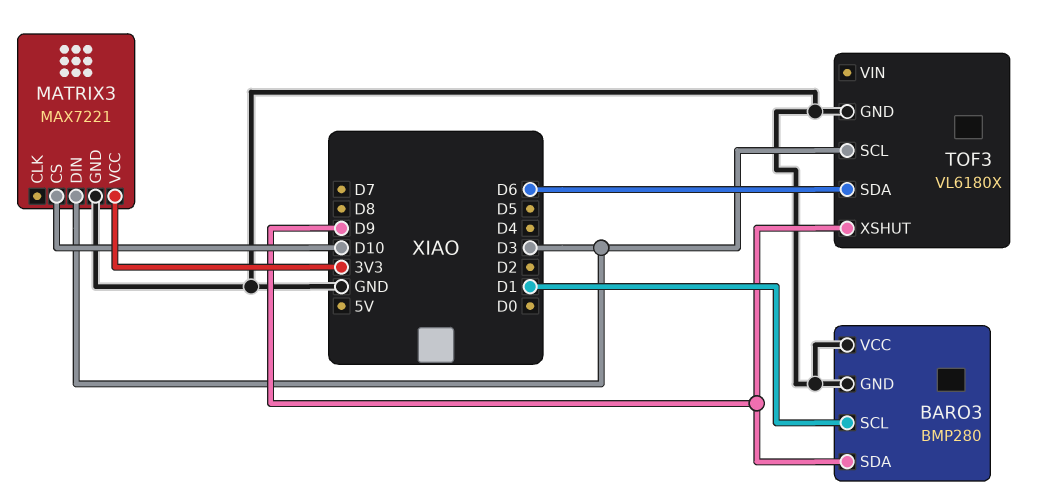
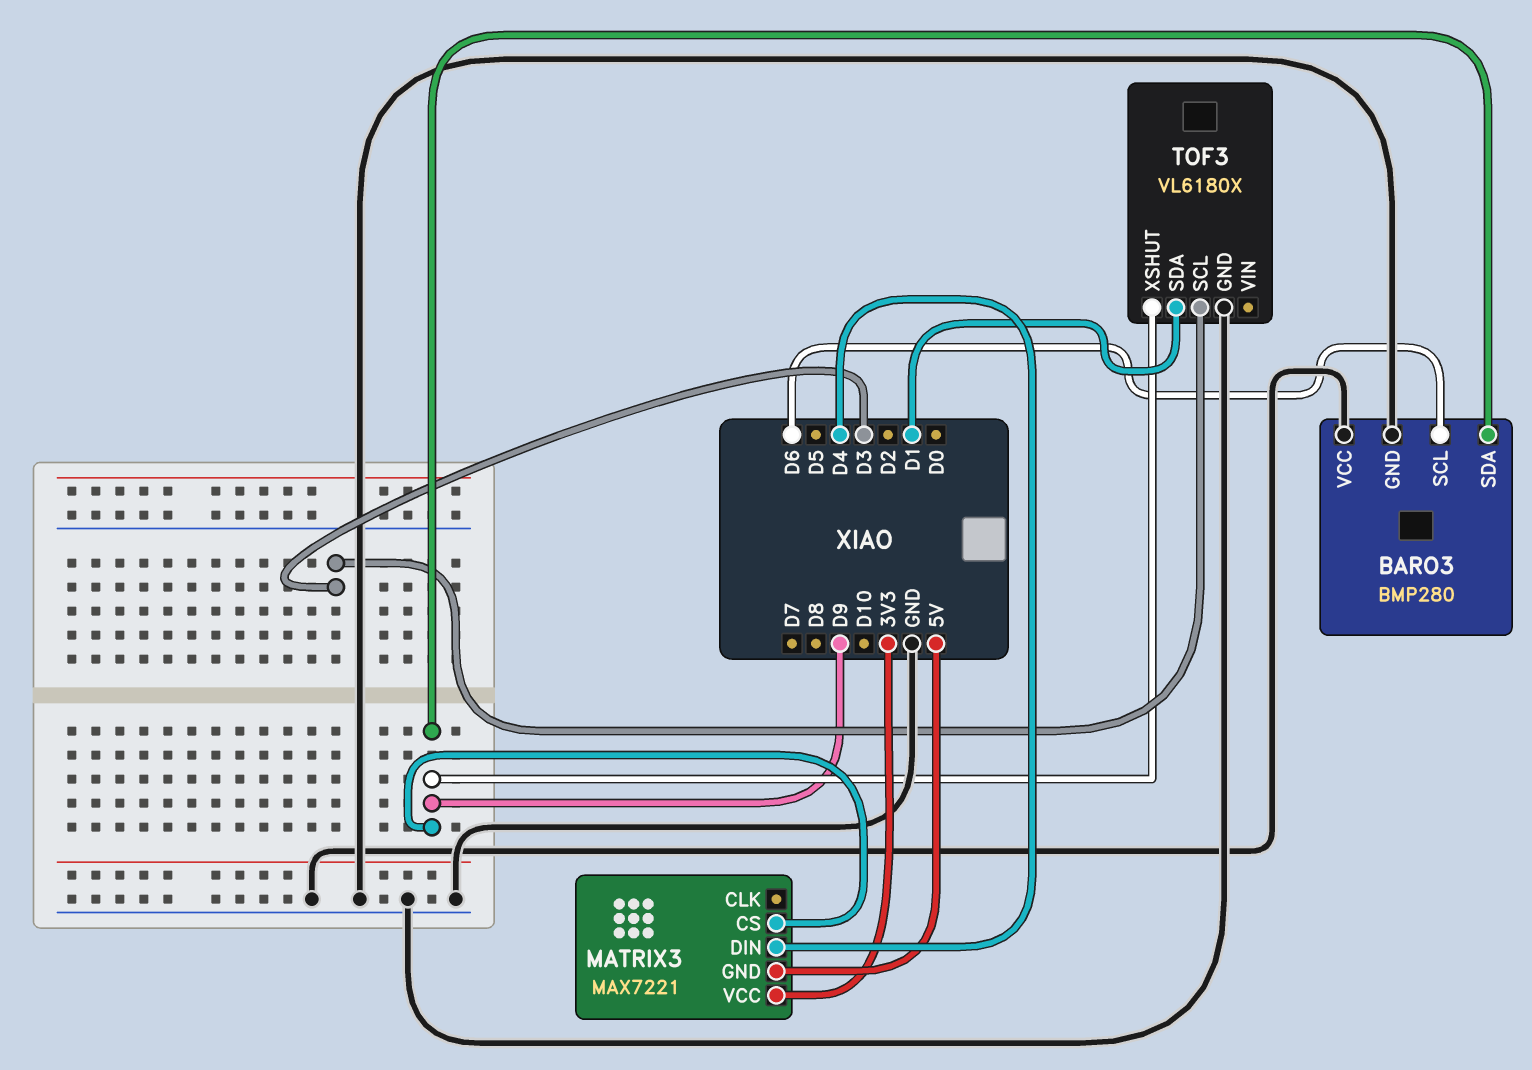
BARO3 pin SCL: D1 -> D6
MATRIX3 pin CS: D10 -> D9
MATRIX3 pin DIN: D3 -> D4
MATRIX3 pin GND: GND -> 5V
TOF3 pin SDA: D6 -> D1

